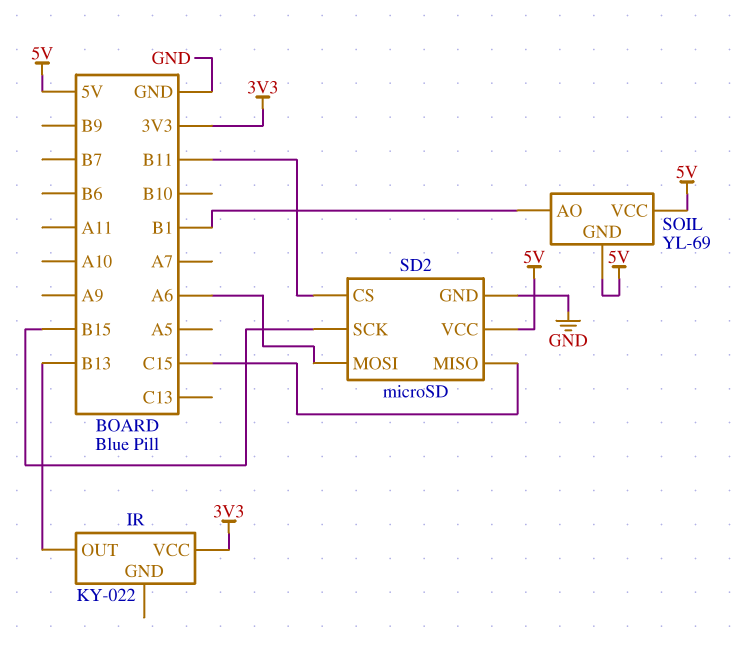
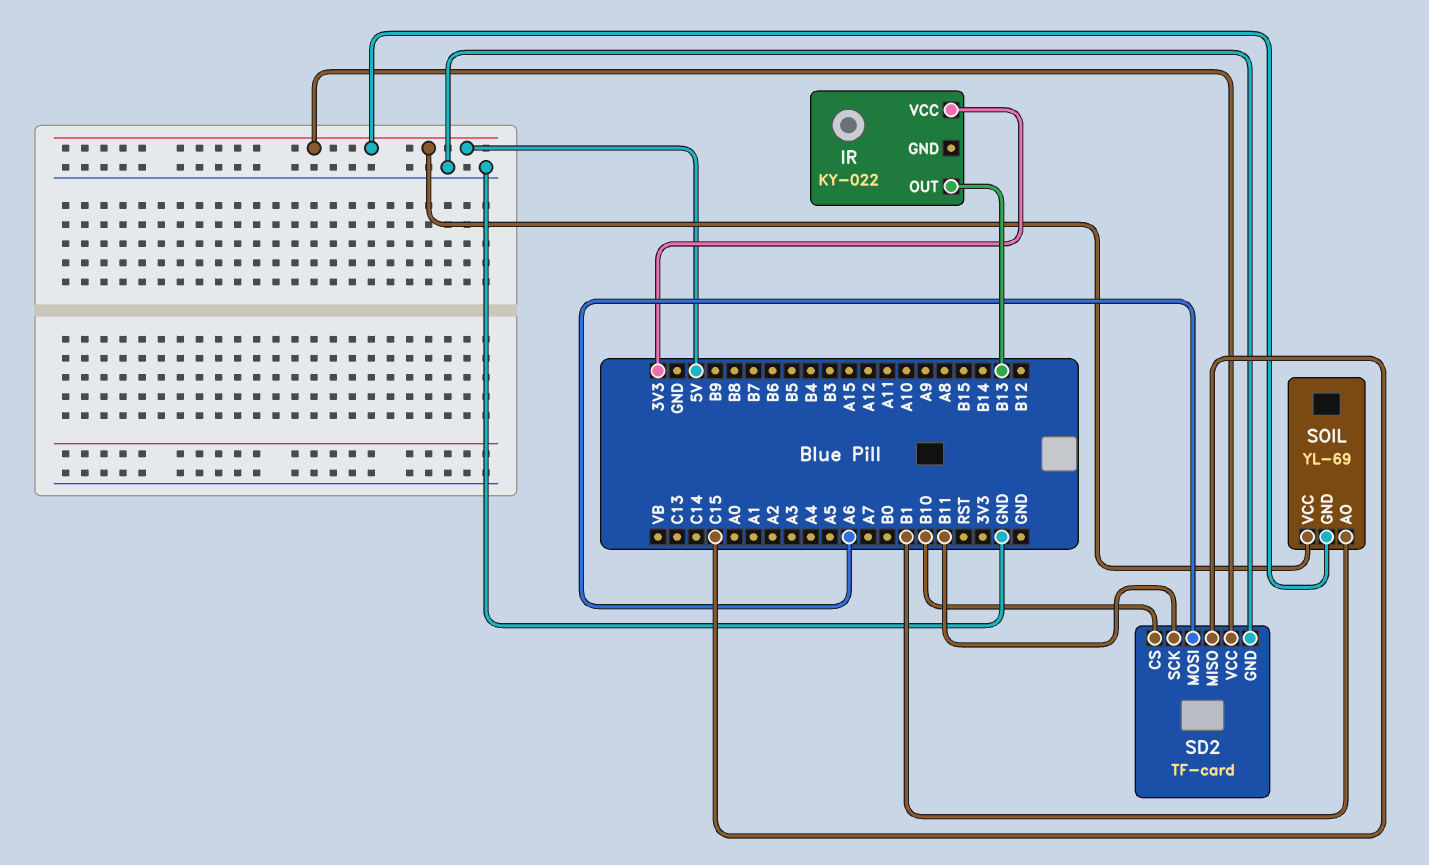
SD2: microSD -> TF-card
SD2 pin CS: B11 -> B10
SD2 pin SCK: B15 -> B11

